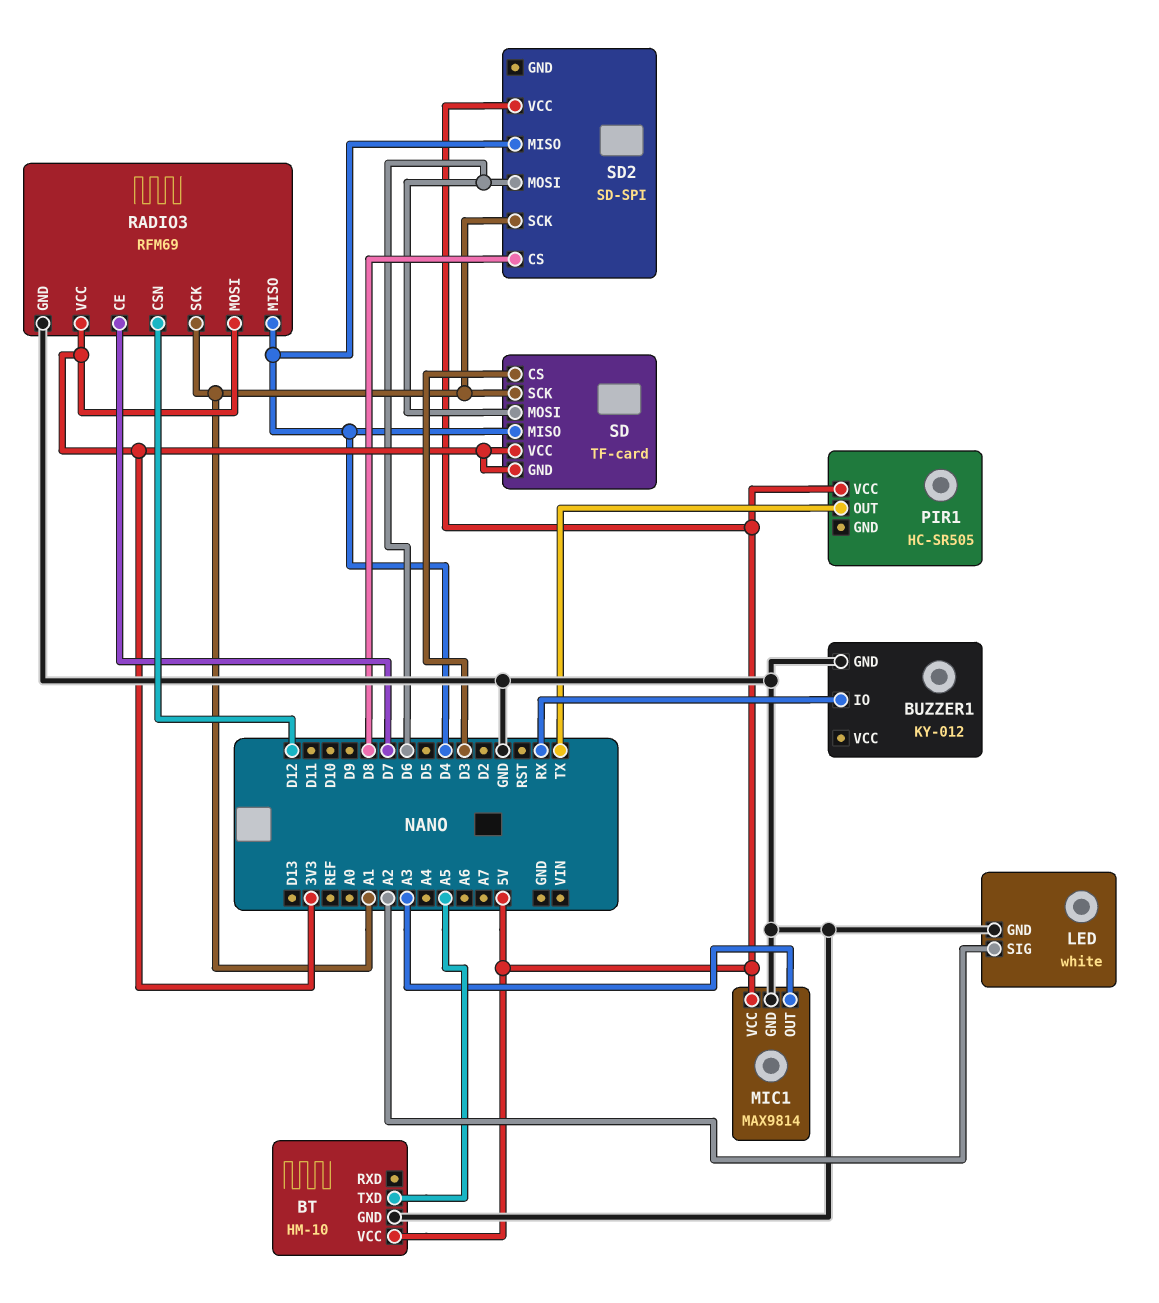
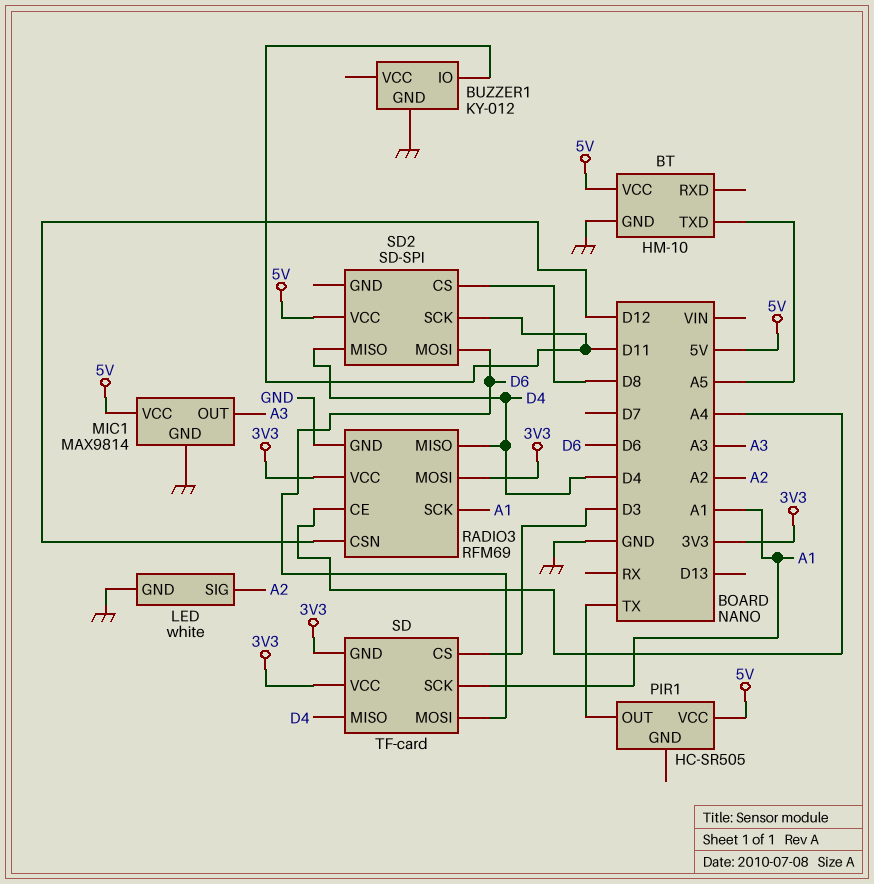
BUZZER1 pin IO: RX -> D11
RADIO3 pin CE: D7 -> A4
SD2 pin SCK: A1 -> D11

